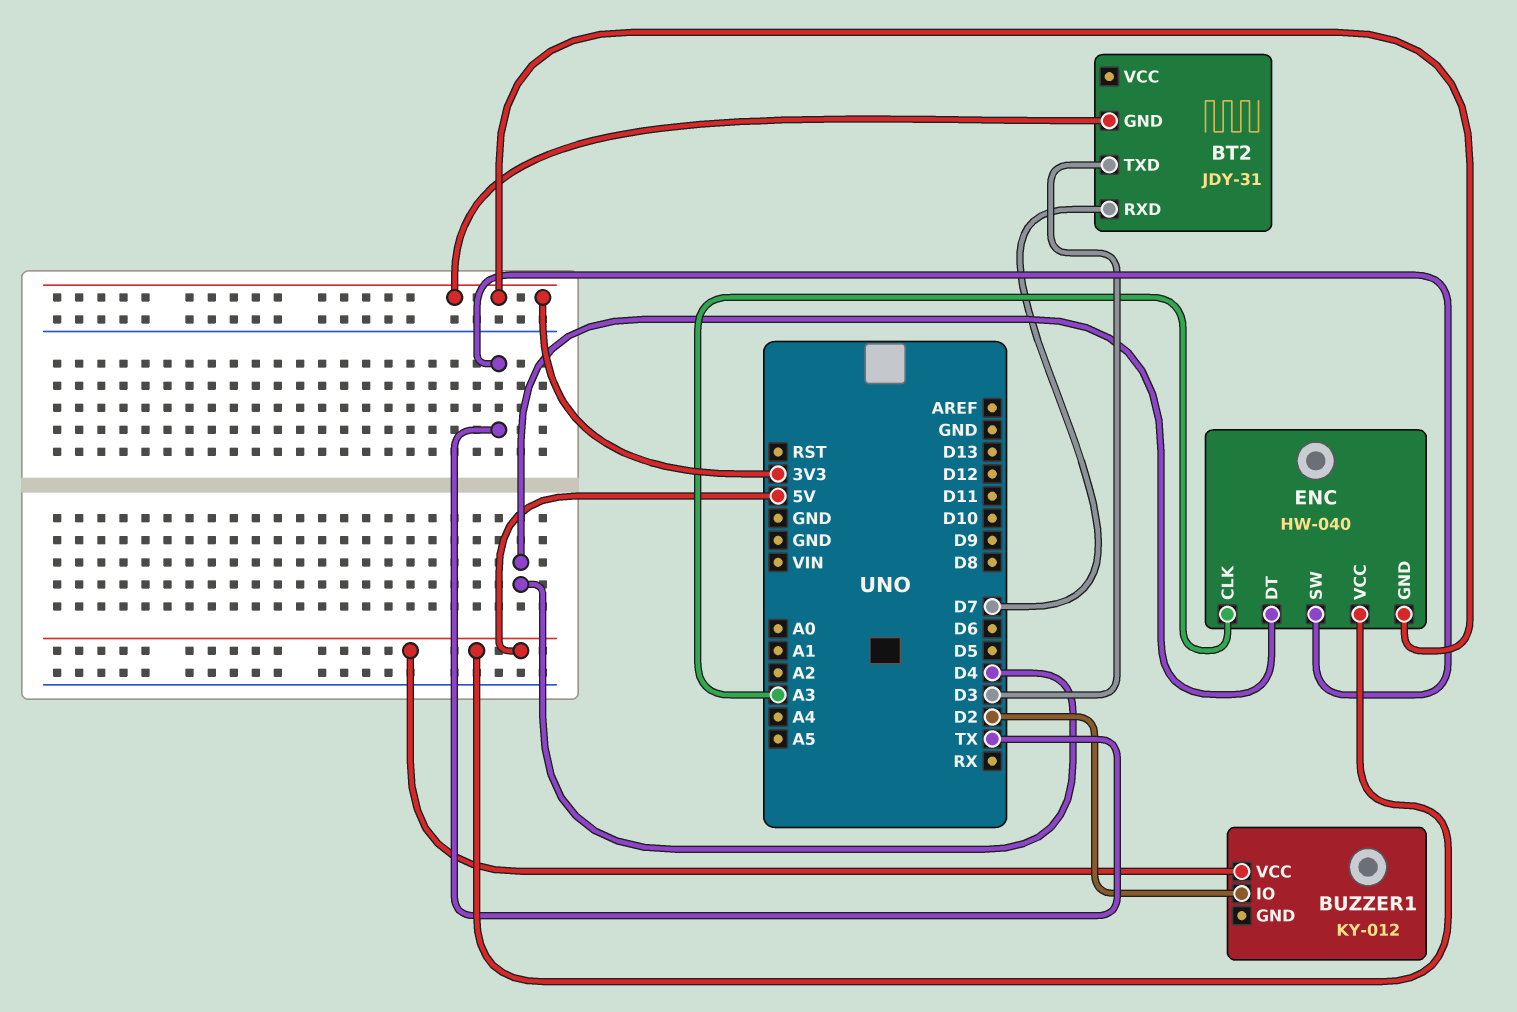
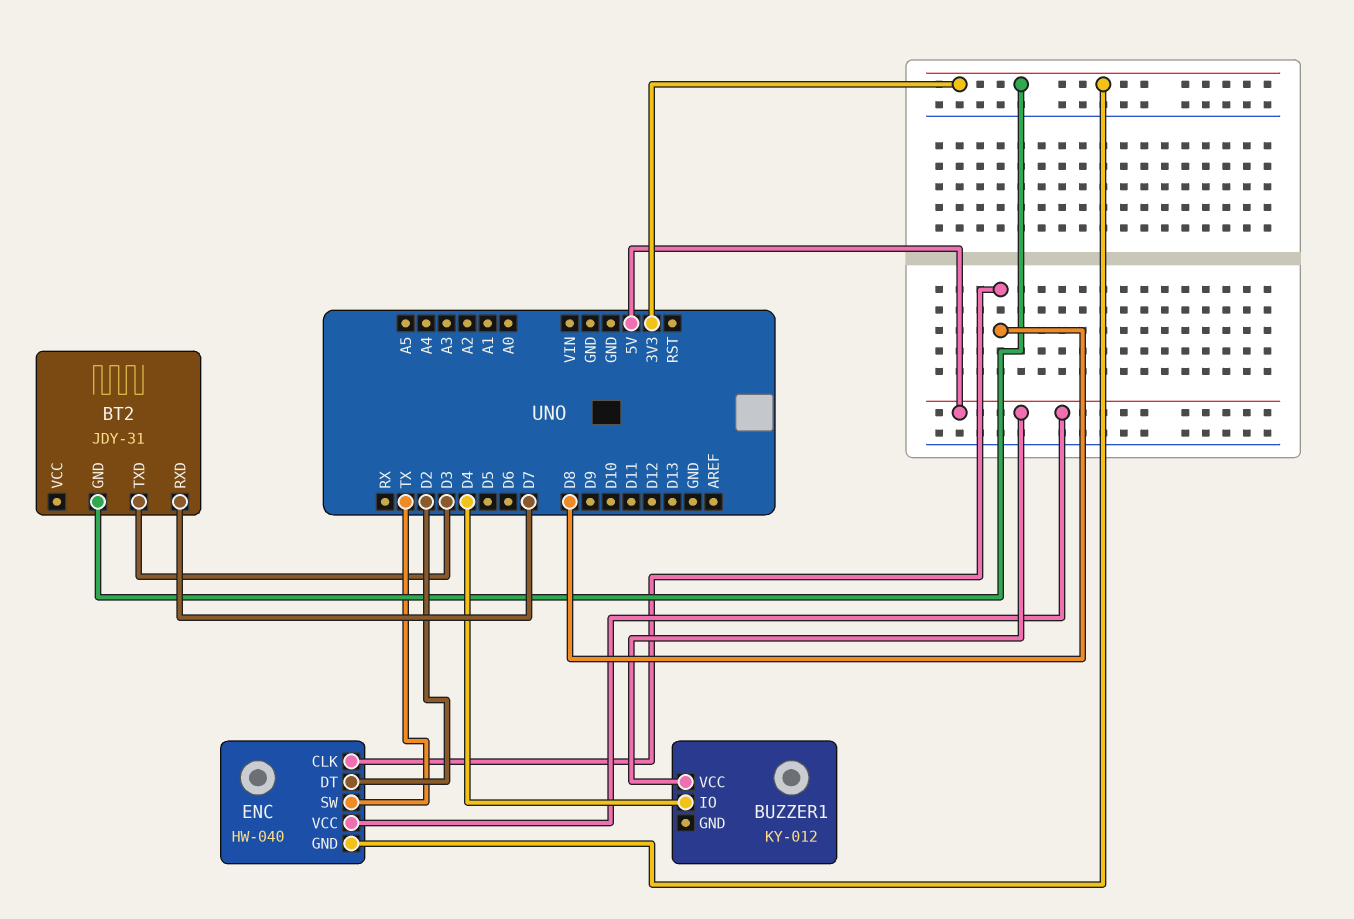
BUZZER1 pin IO: D2 -> D4
ENC pin CLK: A3 -> D8
ENC pin DT: D4 -> D2

